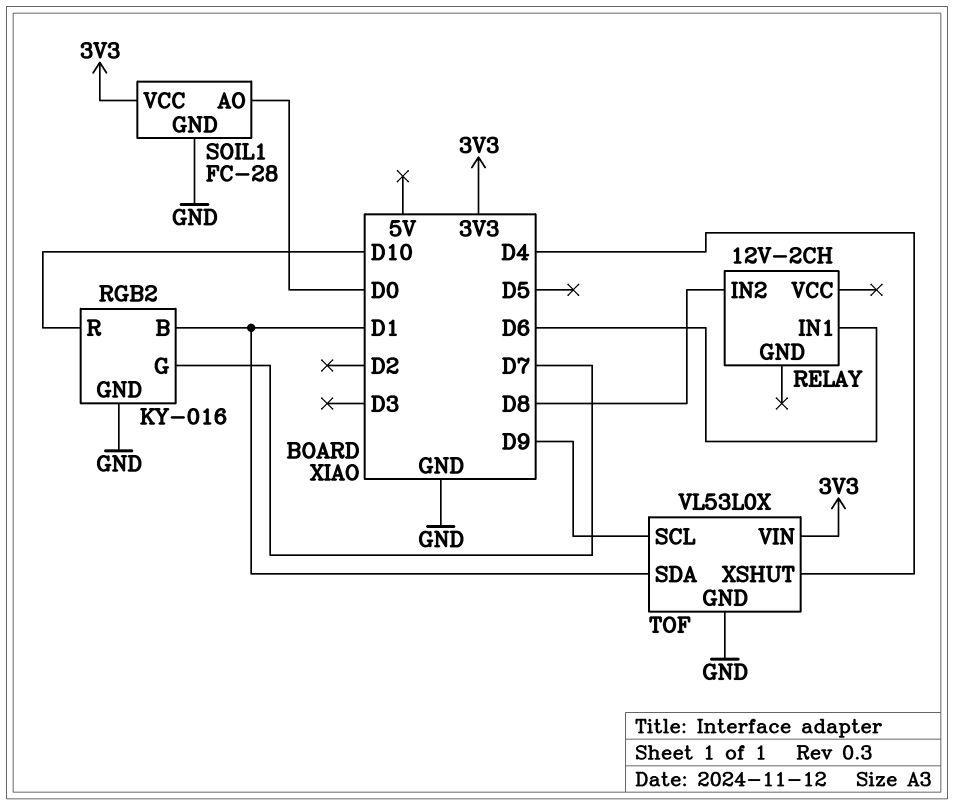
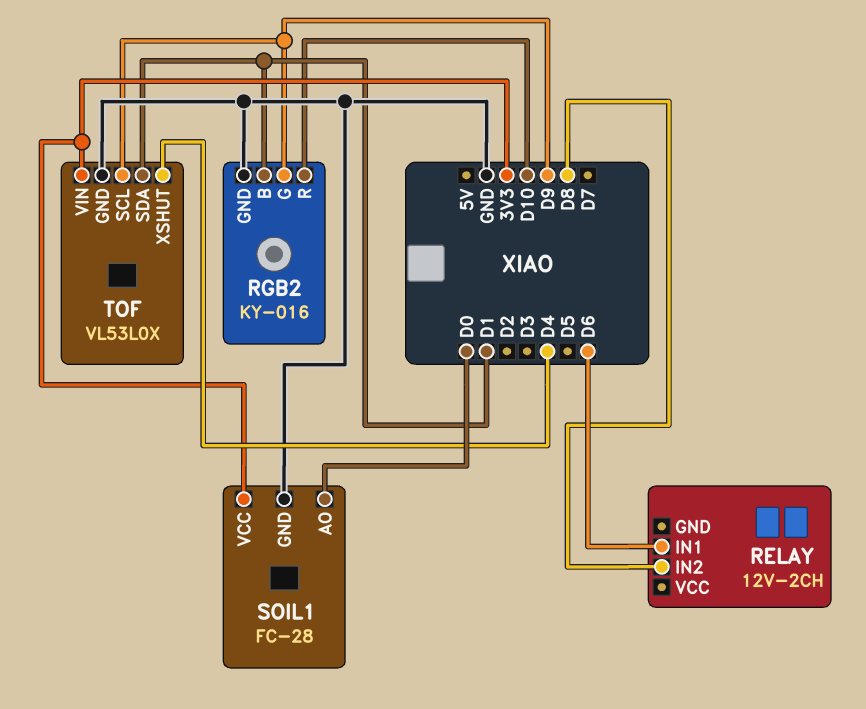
RGB2 pin G: D7 -> D9

